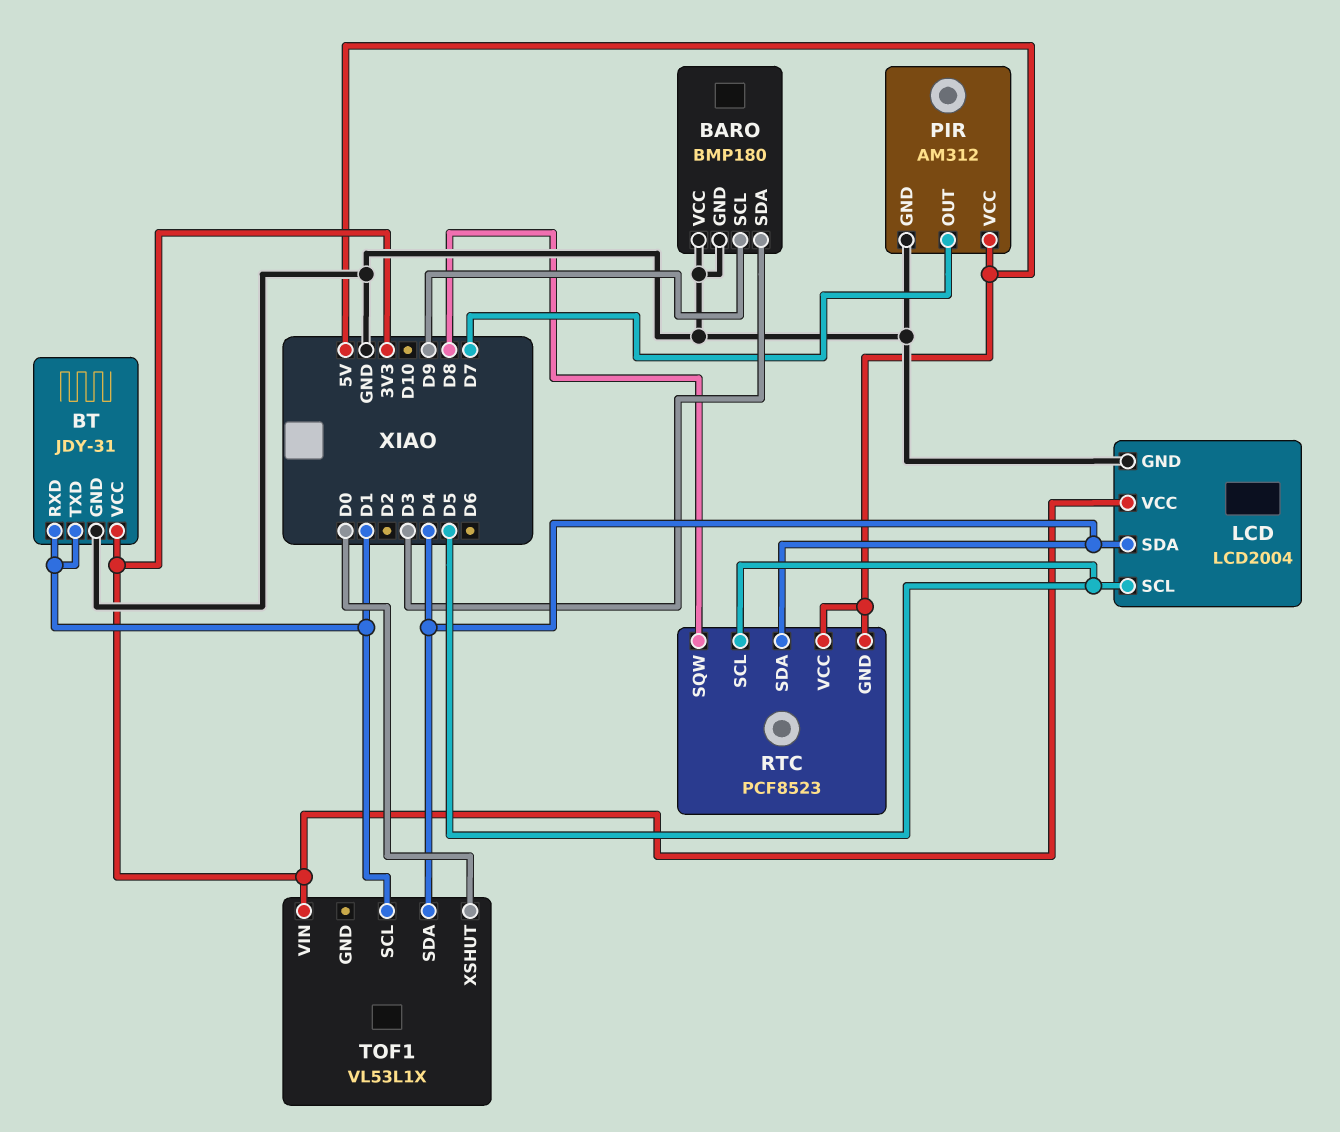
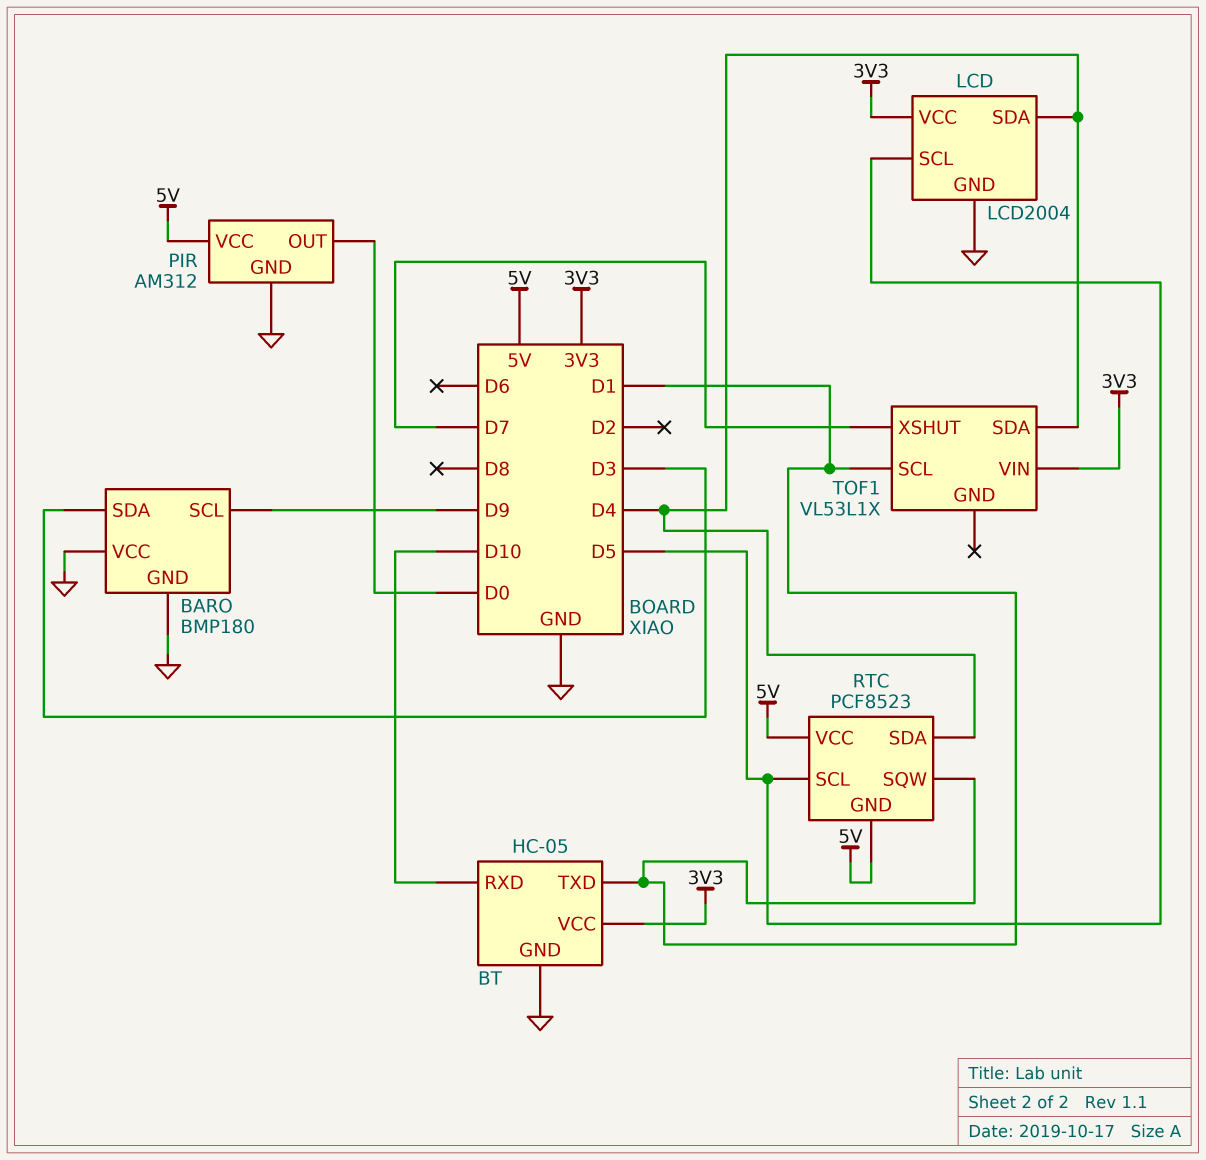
BT: JDY-31 -> HC-05
BT pin RXD: D1 -> D10
PIR pin OUT: D7 -> D0
RTC pin SQW: D8 -> D1
TOF1 pin XSHUT: D0 -> D7

